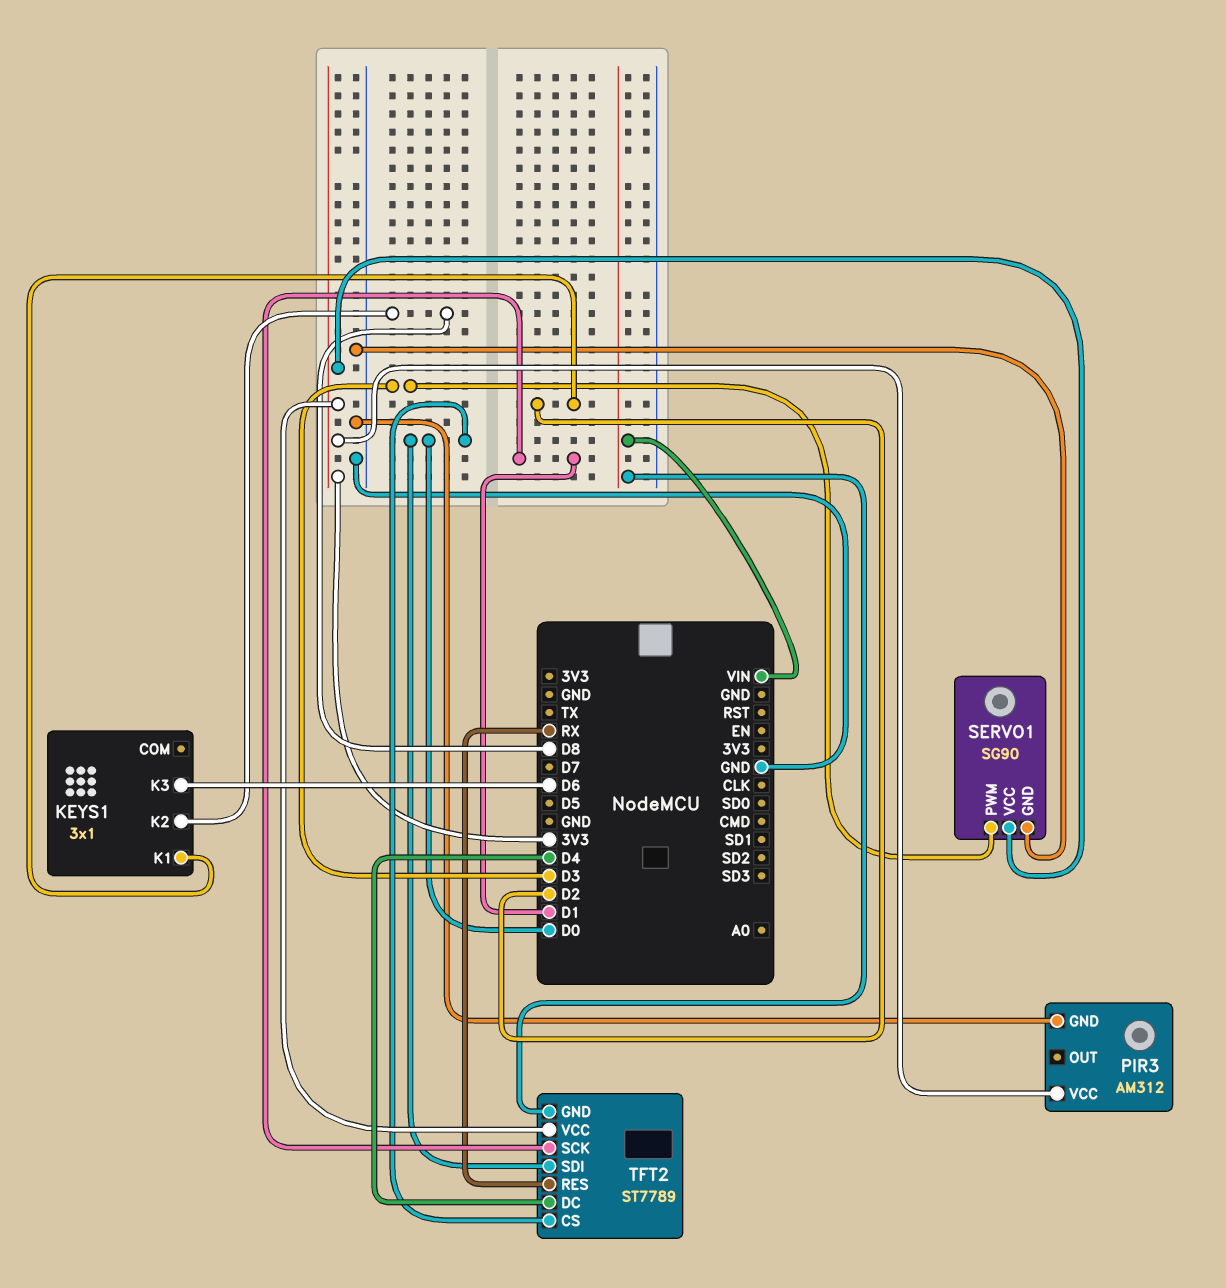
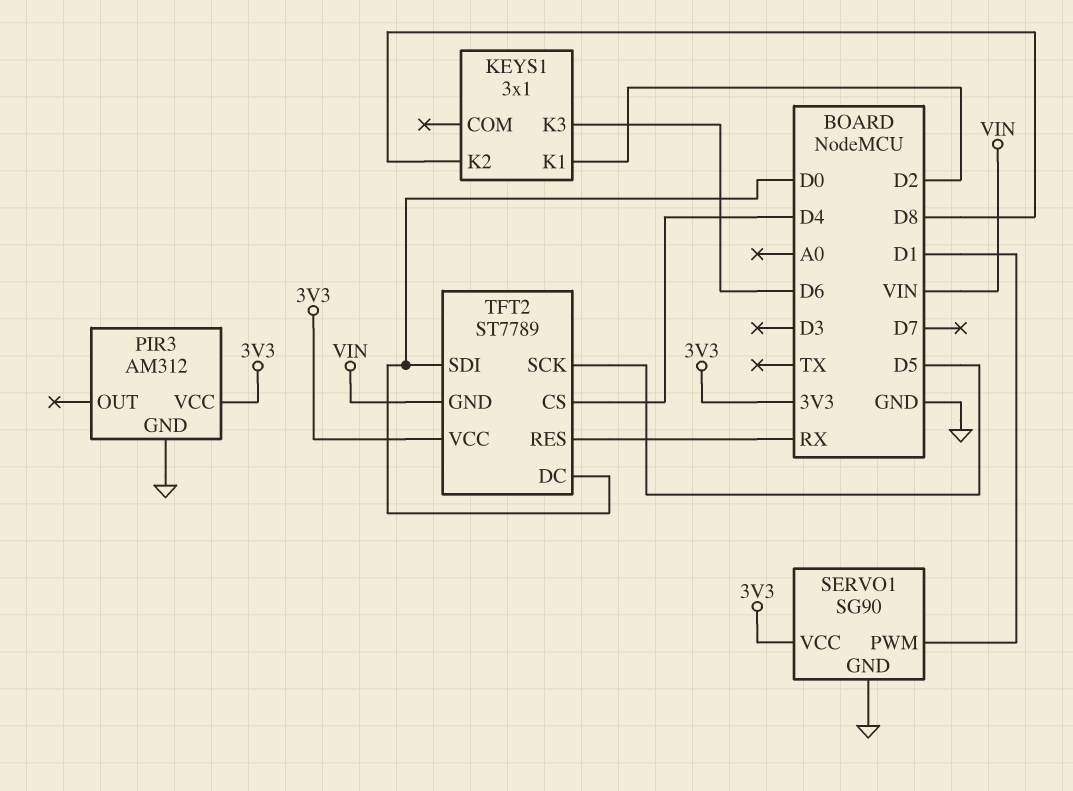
SERVO1 pin PWM: D3 -> D1
TFT2 pin CS: D0 -> D4
TFT2 pin DC: D4 -> D0
TFT2 pin SCK: D1 -> D5

